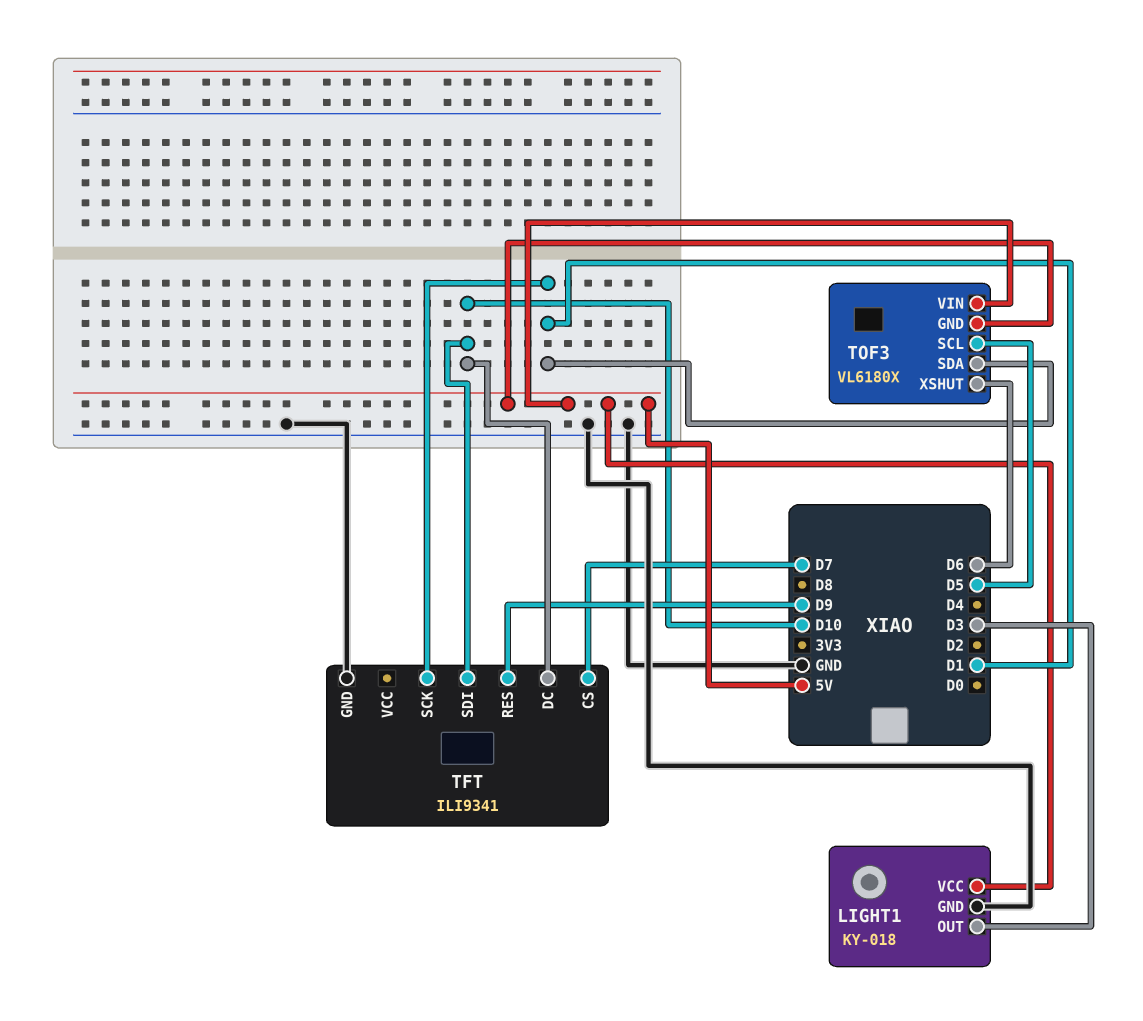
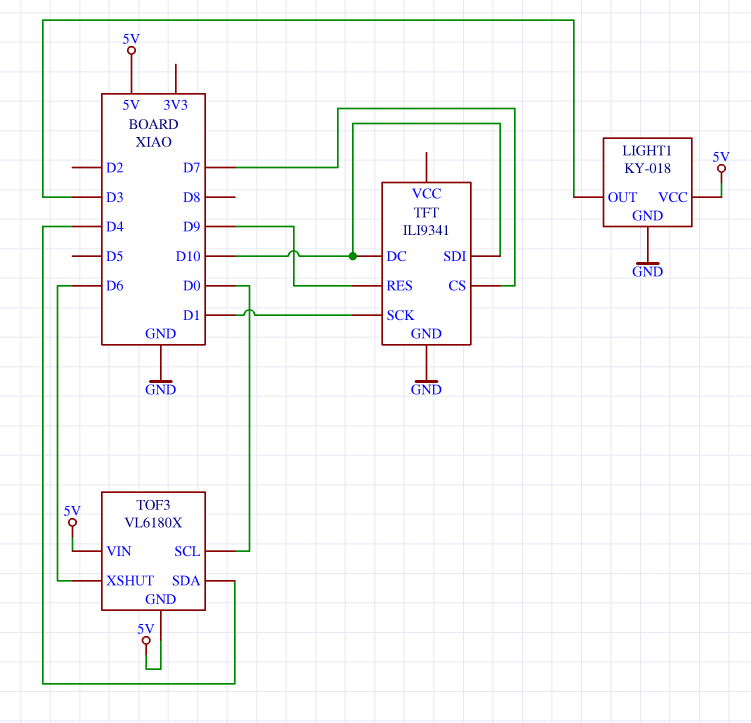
TOF3 pin SCL: D5 -> D0
TOF3 pin SDA: D1 -> D4

